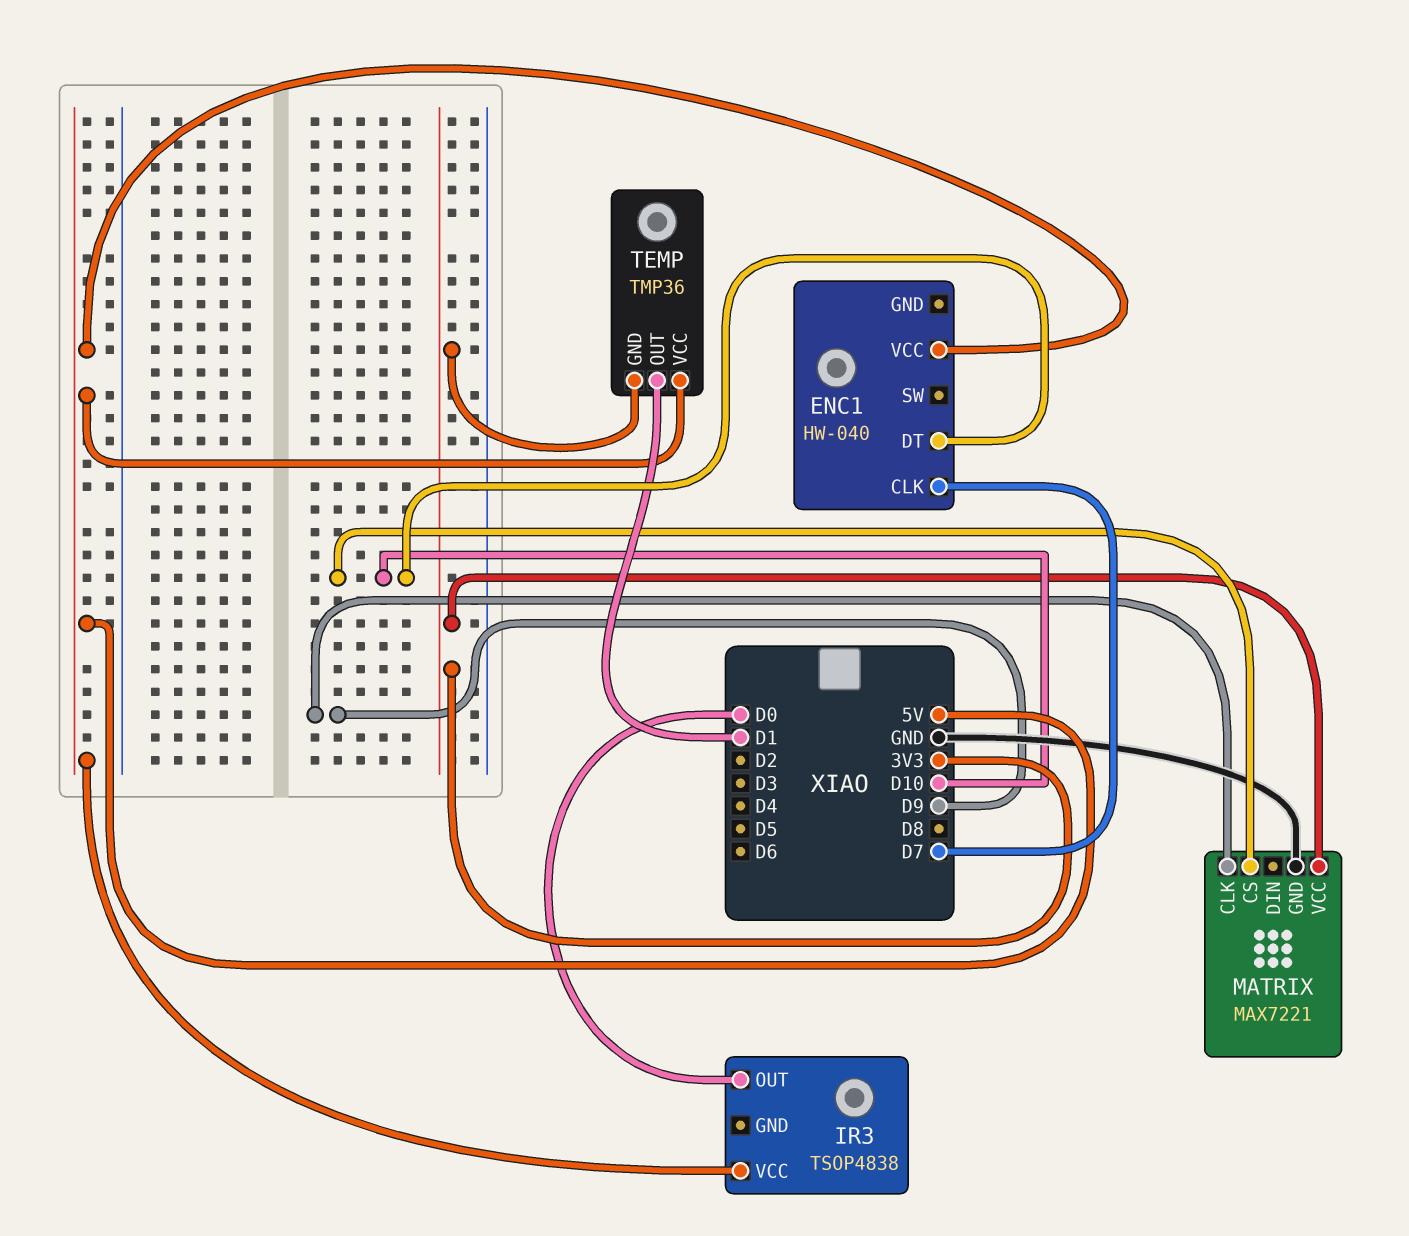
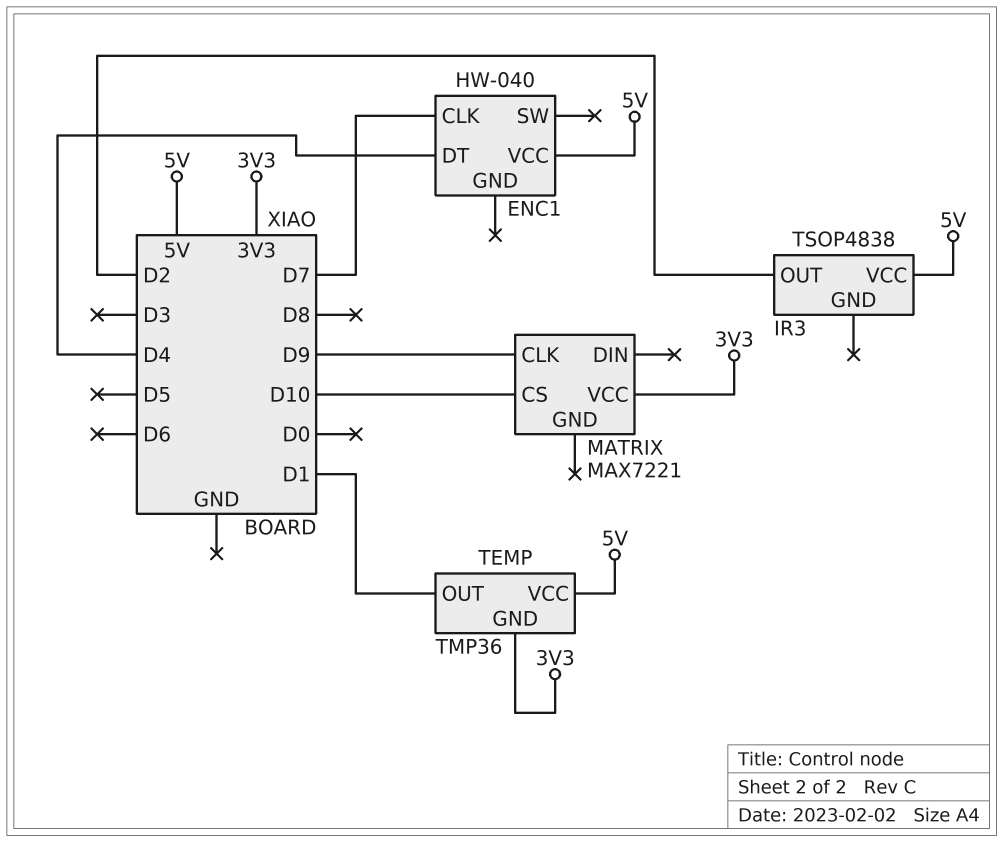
ENC1 pin DT: D10 -> D4
IR3 pin OUT: D0 -> D2
MATRIX pin GND: GND -> none

